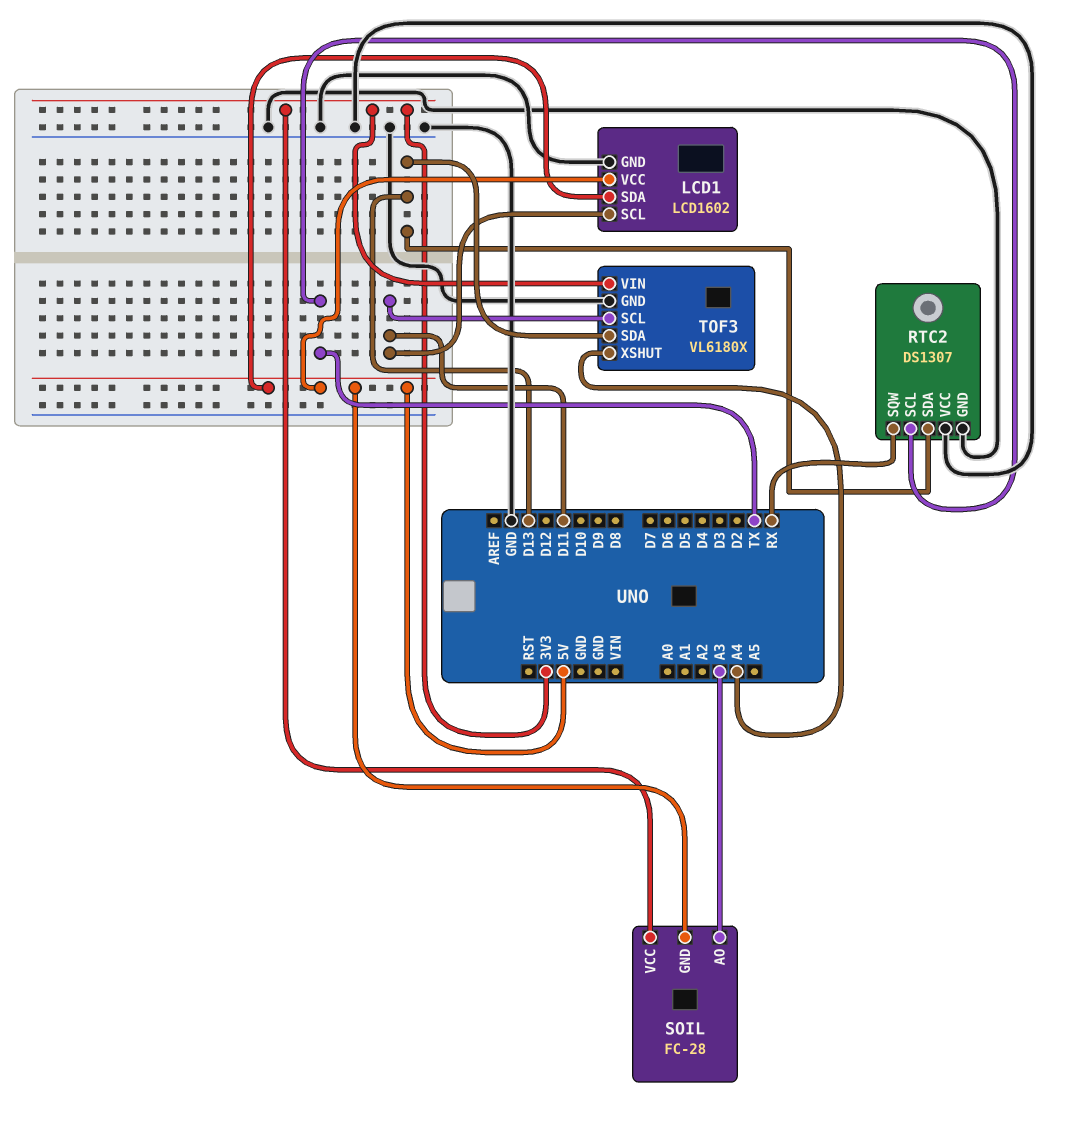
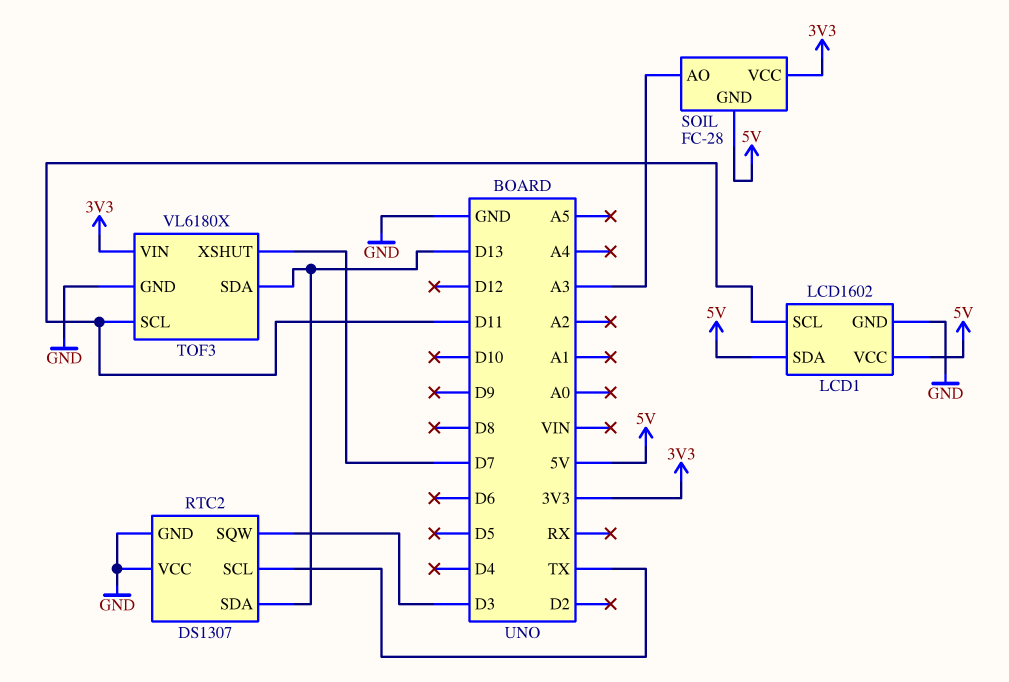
RTC2 pin SQW: RX -> D3
TOF3 pin XSHUT: A4 -> D7

